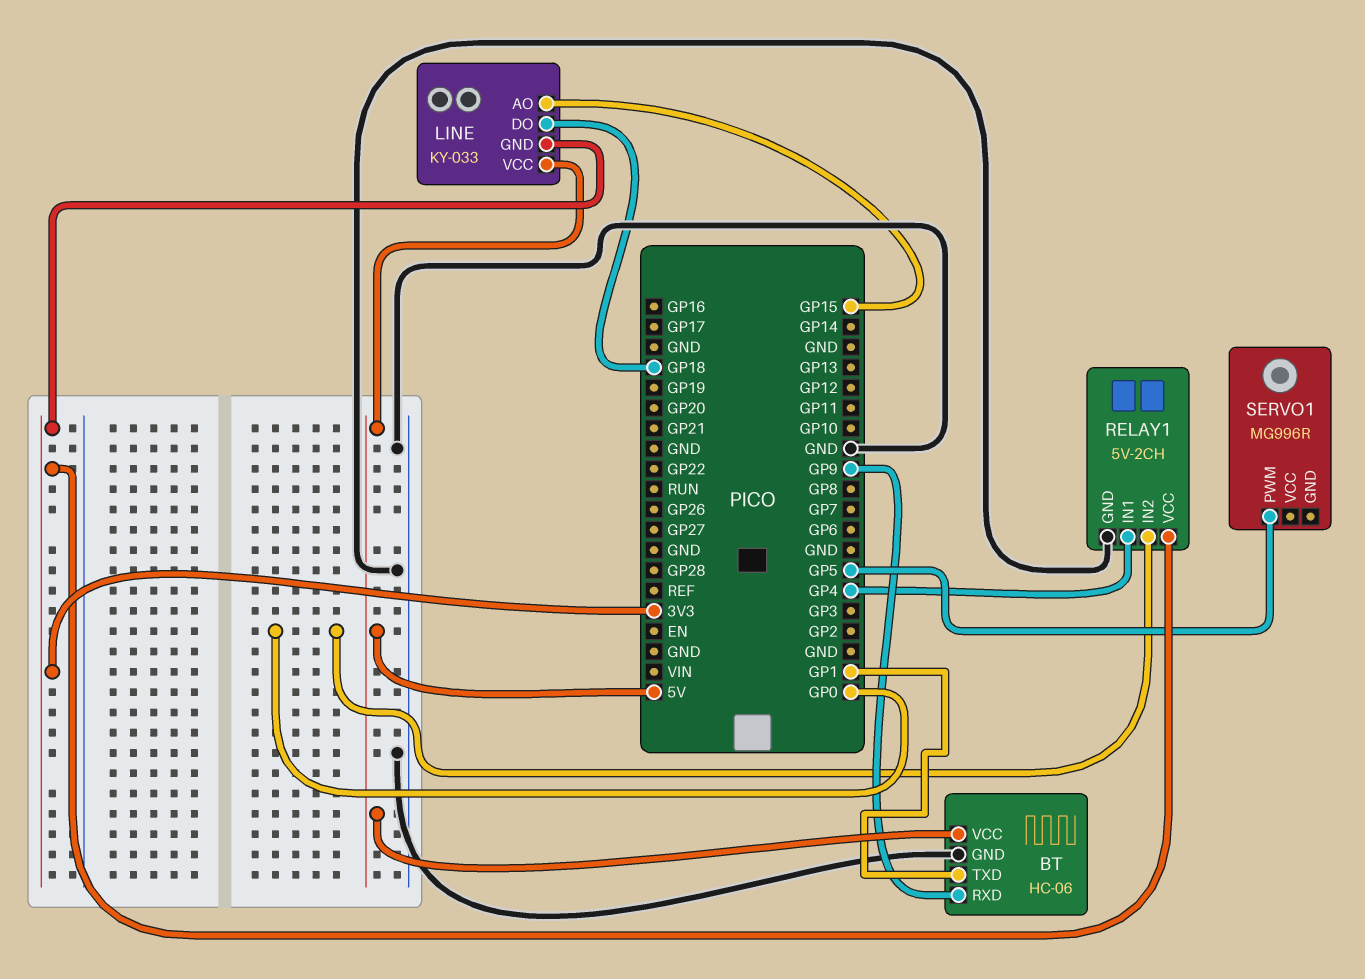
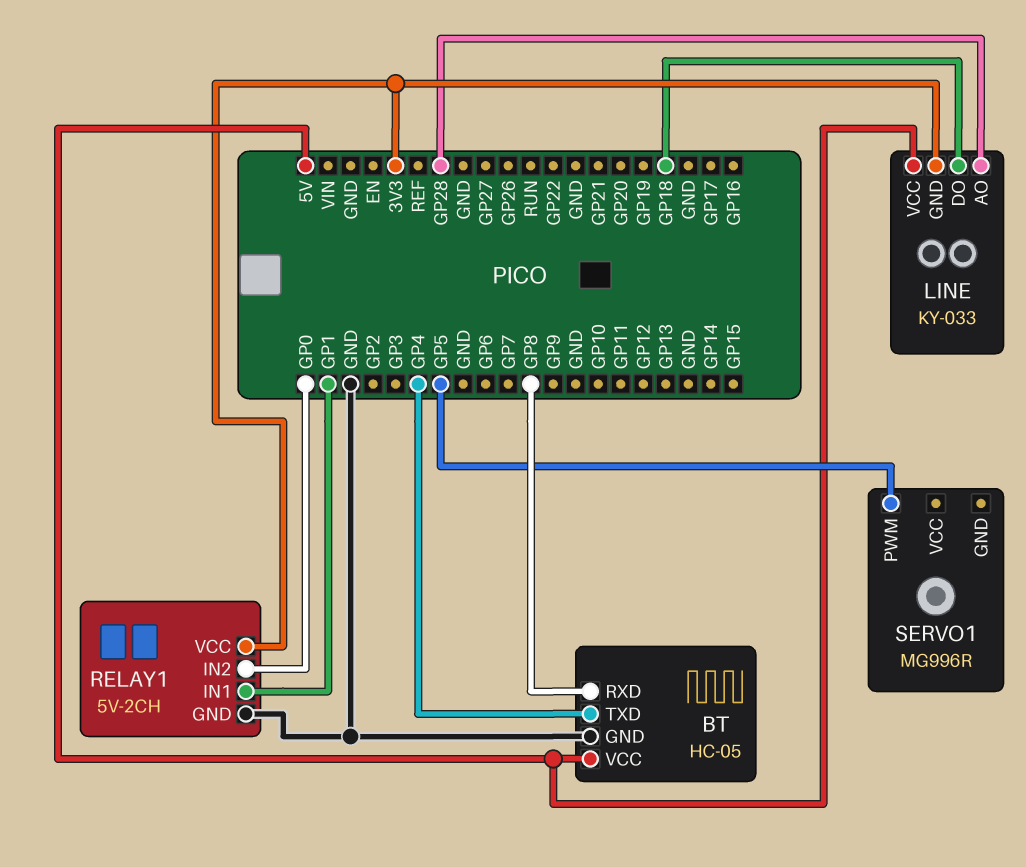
BT: HC-06 -> HC-05
BT pin RXD: GP9 -> GP8
BT pin TXD: GP1 -> GP4
LINE pin AO: GP15 -> GP28
RELAY1 pin IN1: GP4 -> GP1

